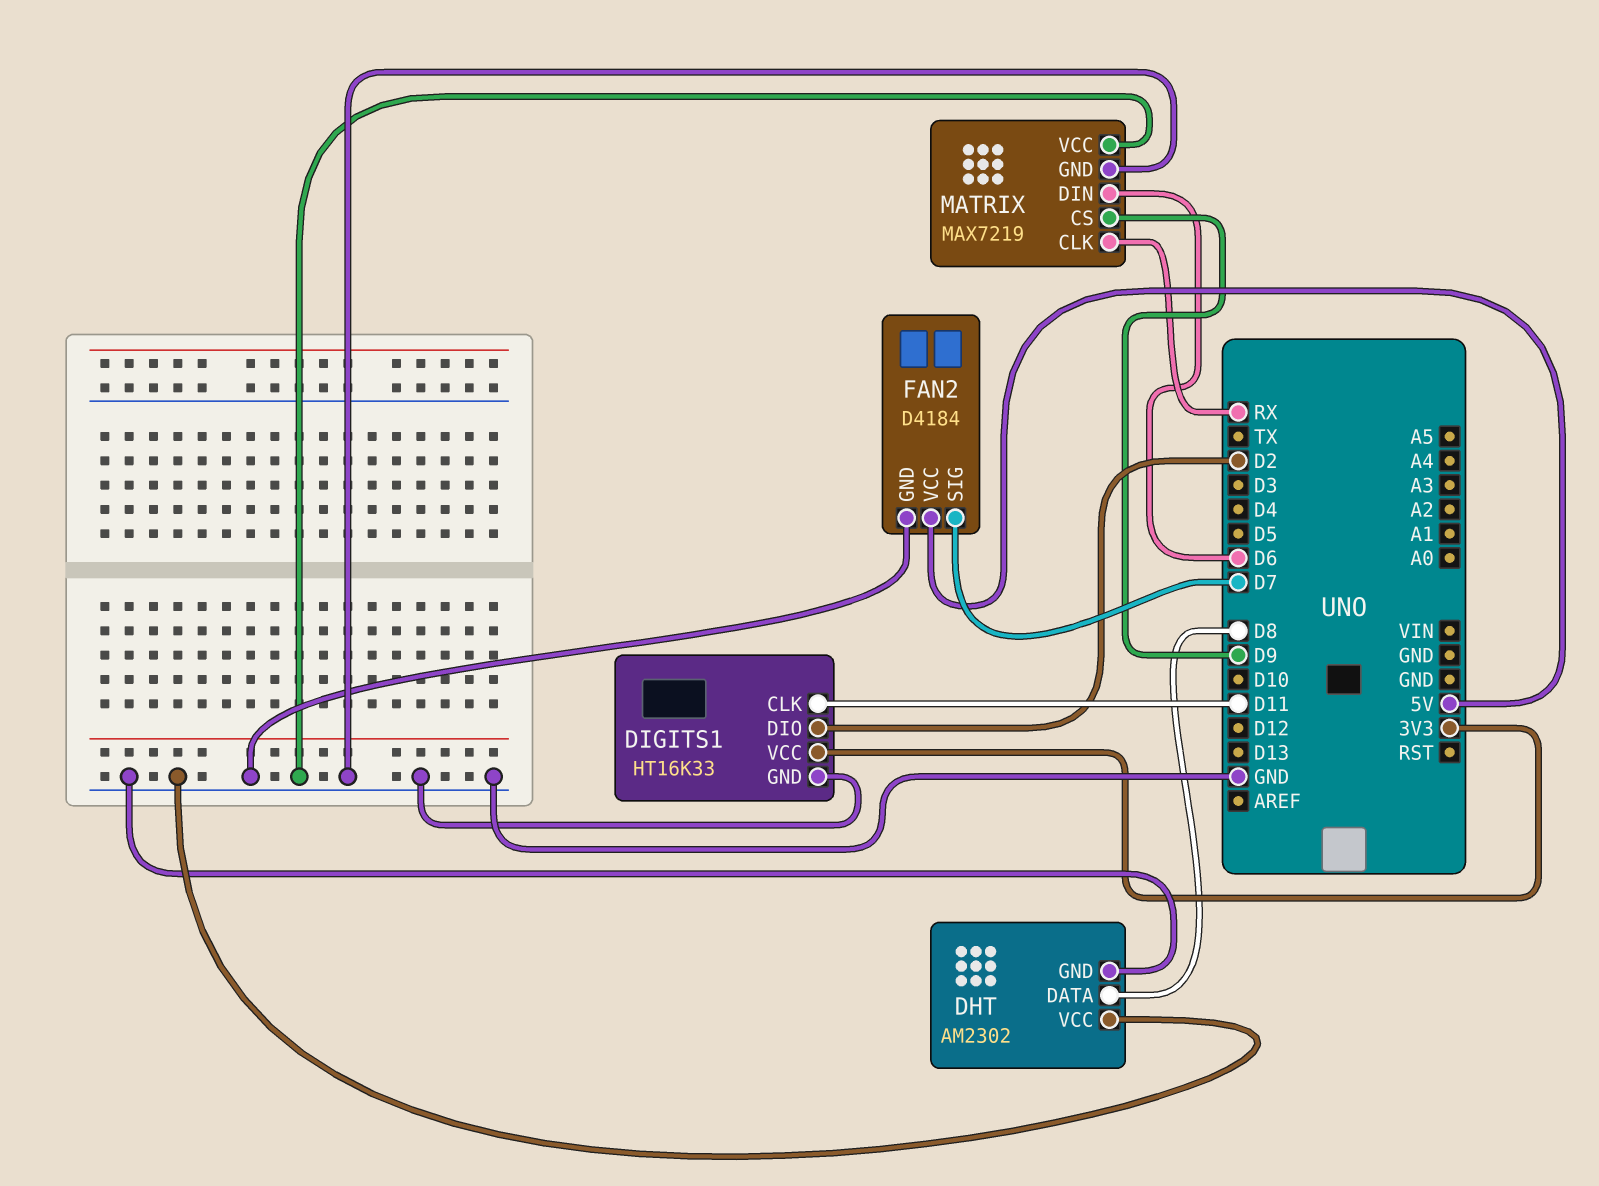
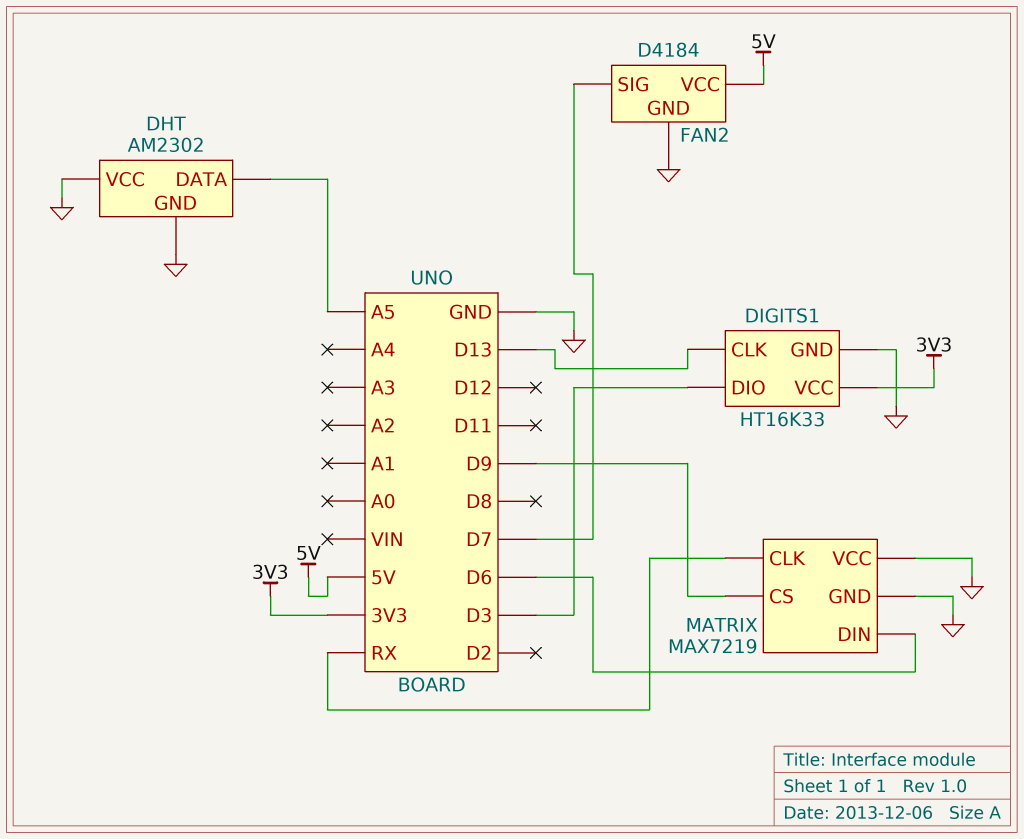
DHT pin DATA: D8 -> A5
DIGITS1 pin CLK: D11 -> D13
DIGITS1 pin DIO: D2 -> D3

